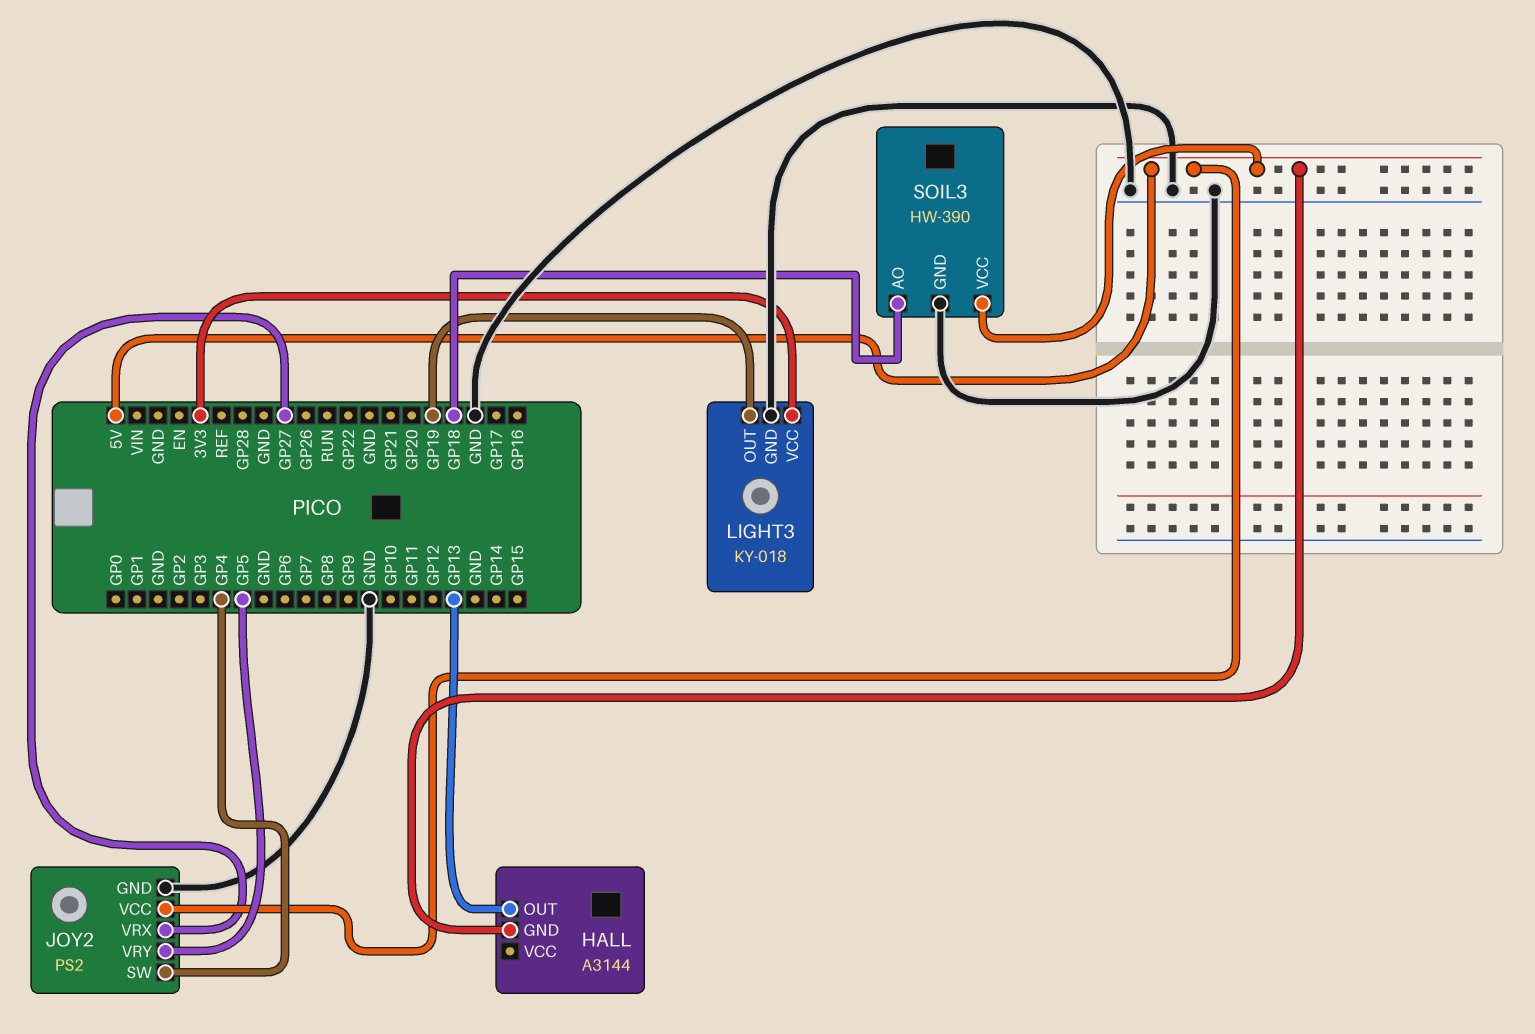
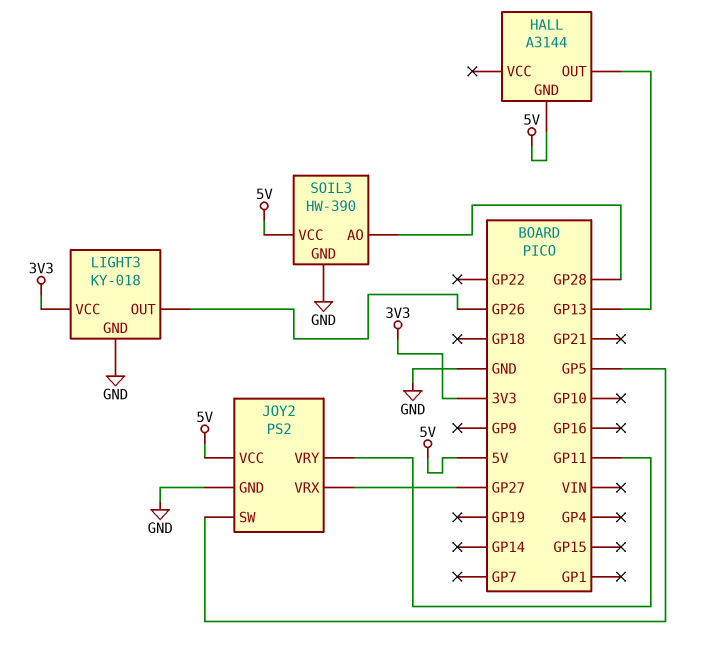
JOY2 pin SW: GP4 -> GP5
JOY2 pin VRY: GP5 -> GP11
LIGHT3 pin OUT: GP19 -> GP26
SOIL3 pin AO: GP18 -> GP28

